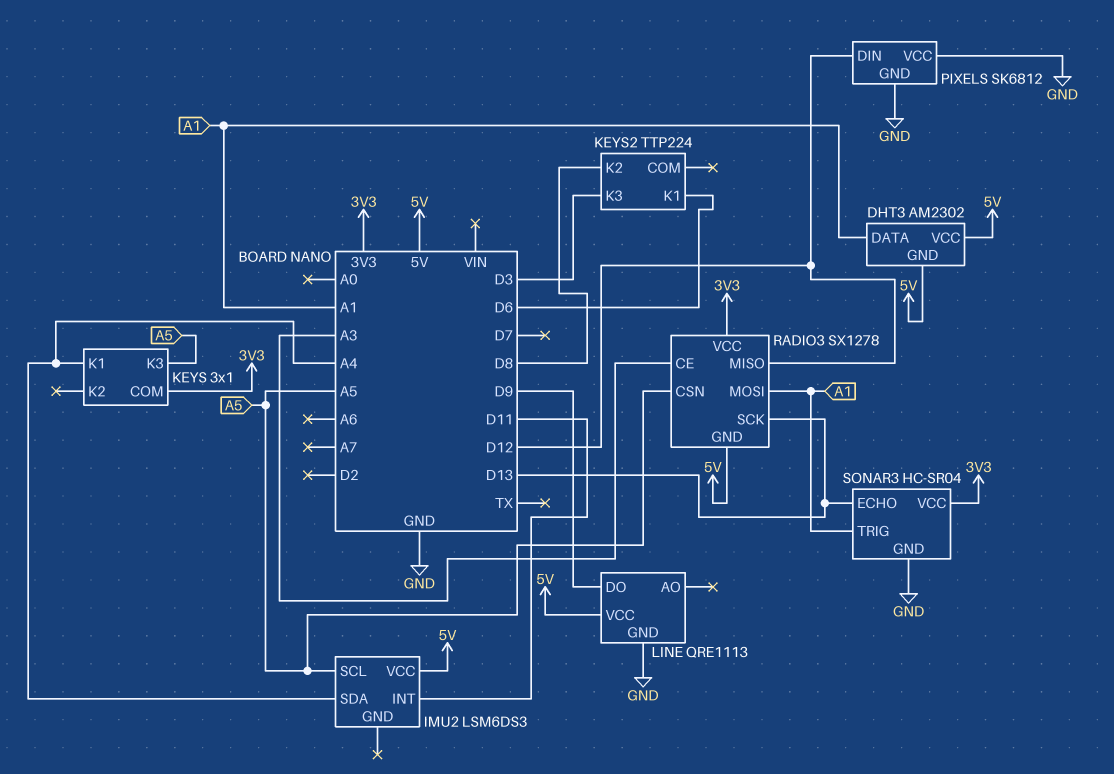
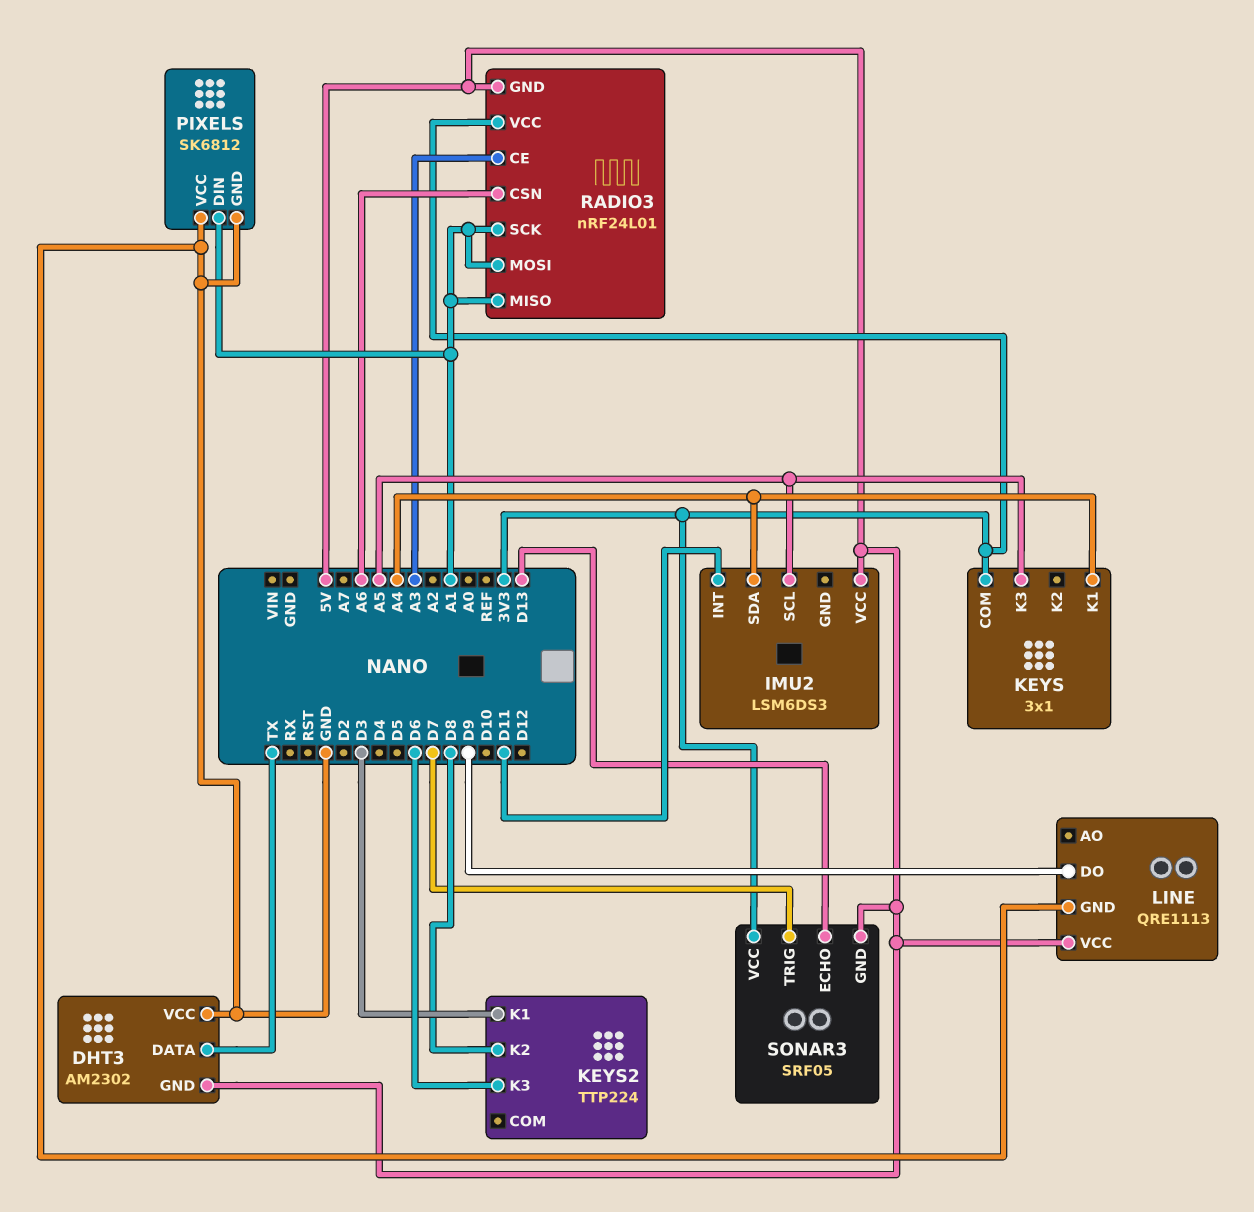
DHT3 pin DATA: A1 -> TX
DHT3 pin VCC: 5V -> GND
KEYS2 pin K1: D6 -> D3
KEYS2 pin K3: D3 -> D6
PIXELS pin DIN: D12 -> A1
RADIO3: SX1278 -> nRF24L01
RADIO3 pin CSN: A5 -> A6
RADIO3 pin MISO: D12 -> A1
RADIO3 pin SCK: D13 -> A1
SONAR3: HC-SR04 -> SRF05
SONAR3 pin GND: GND -> 5V
SONAR3 pin TRIG: A1 -> D7

